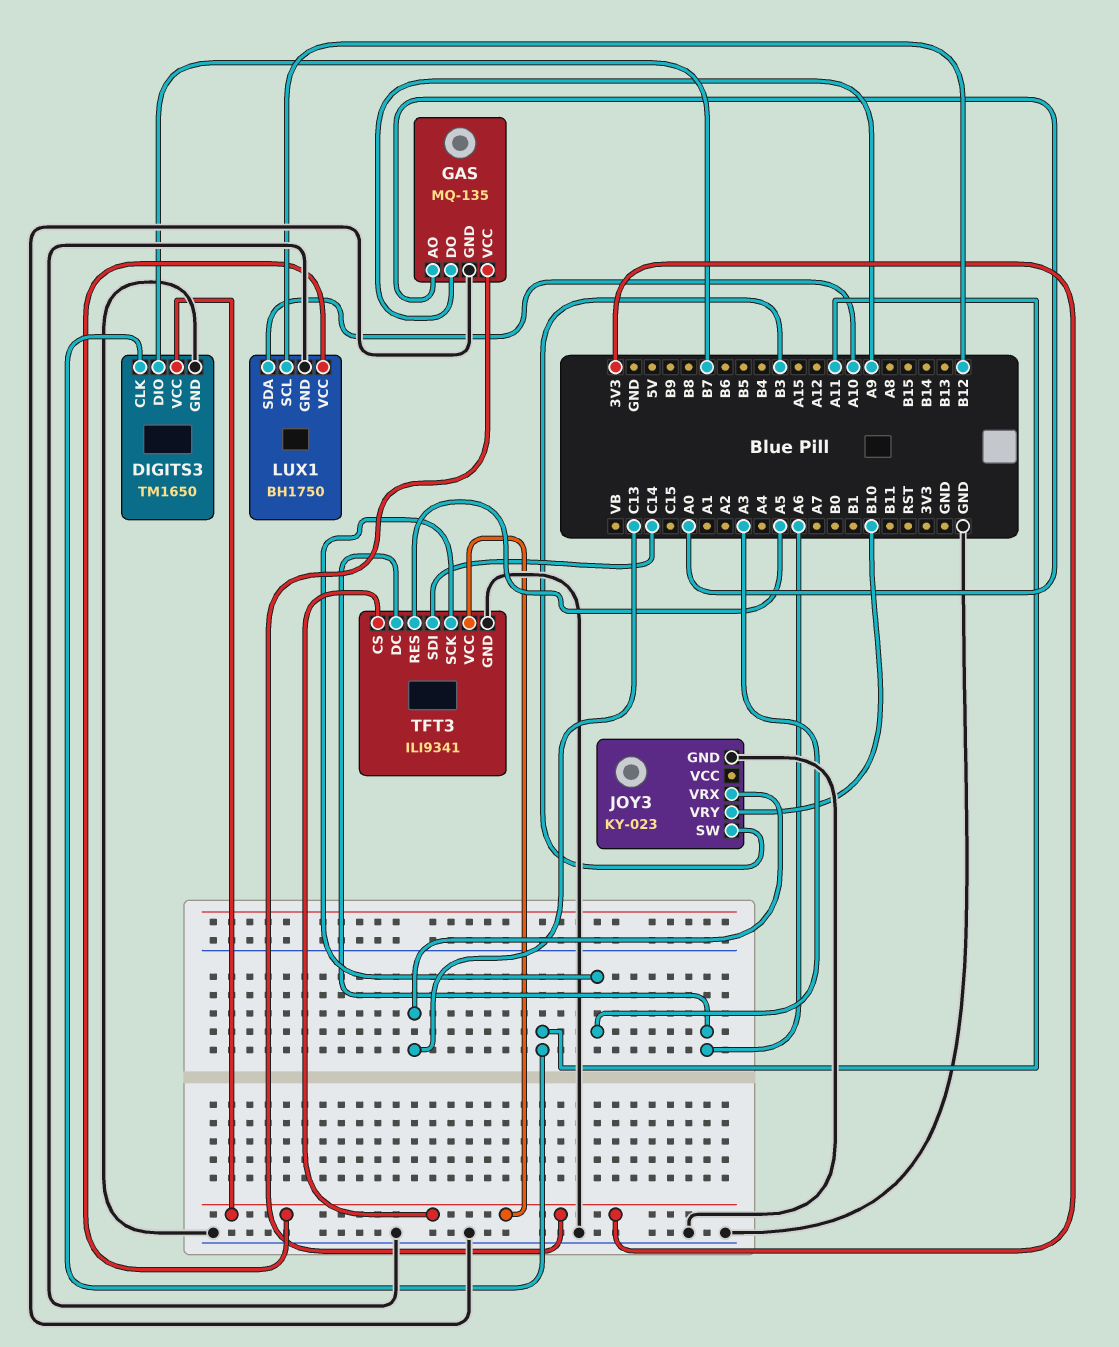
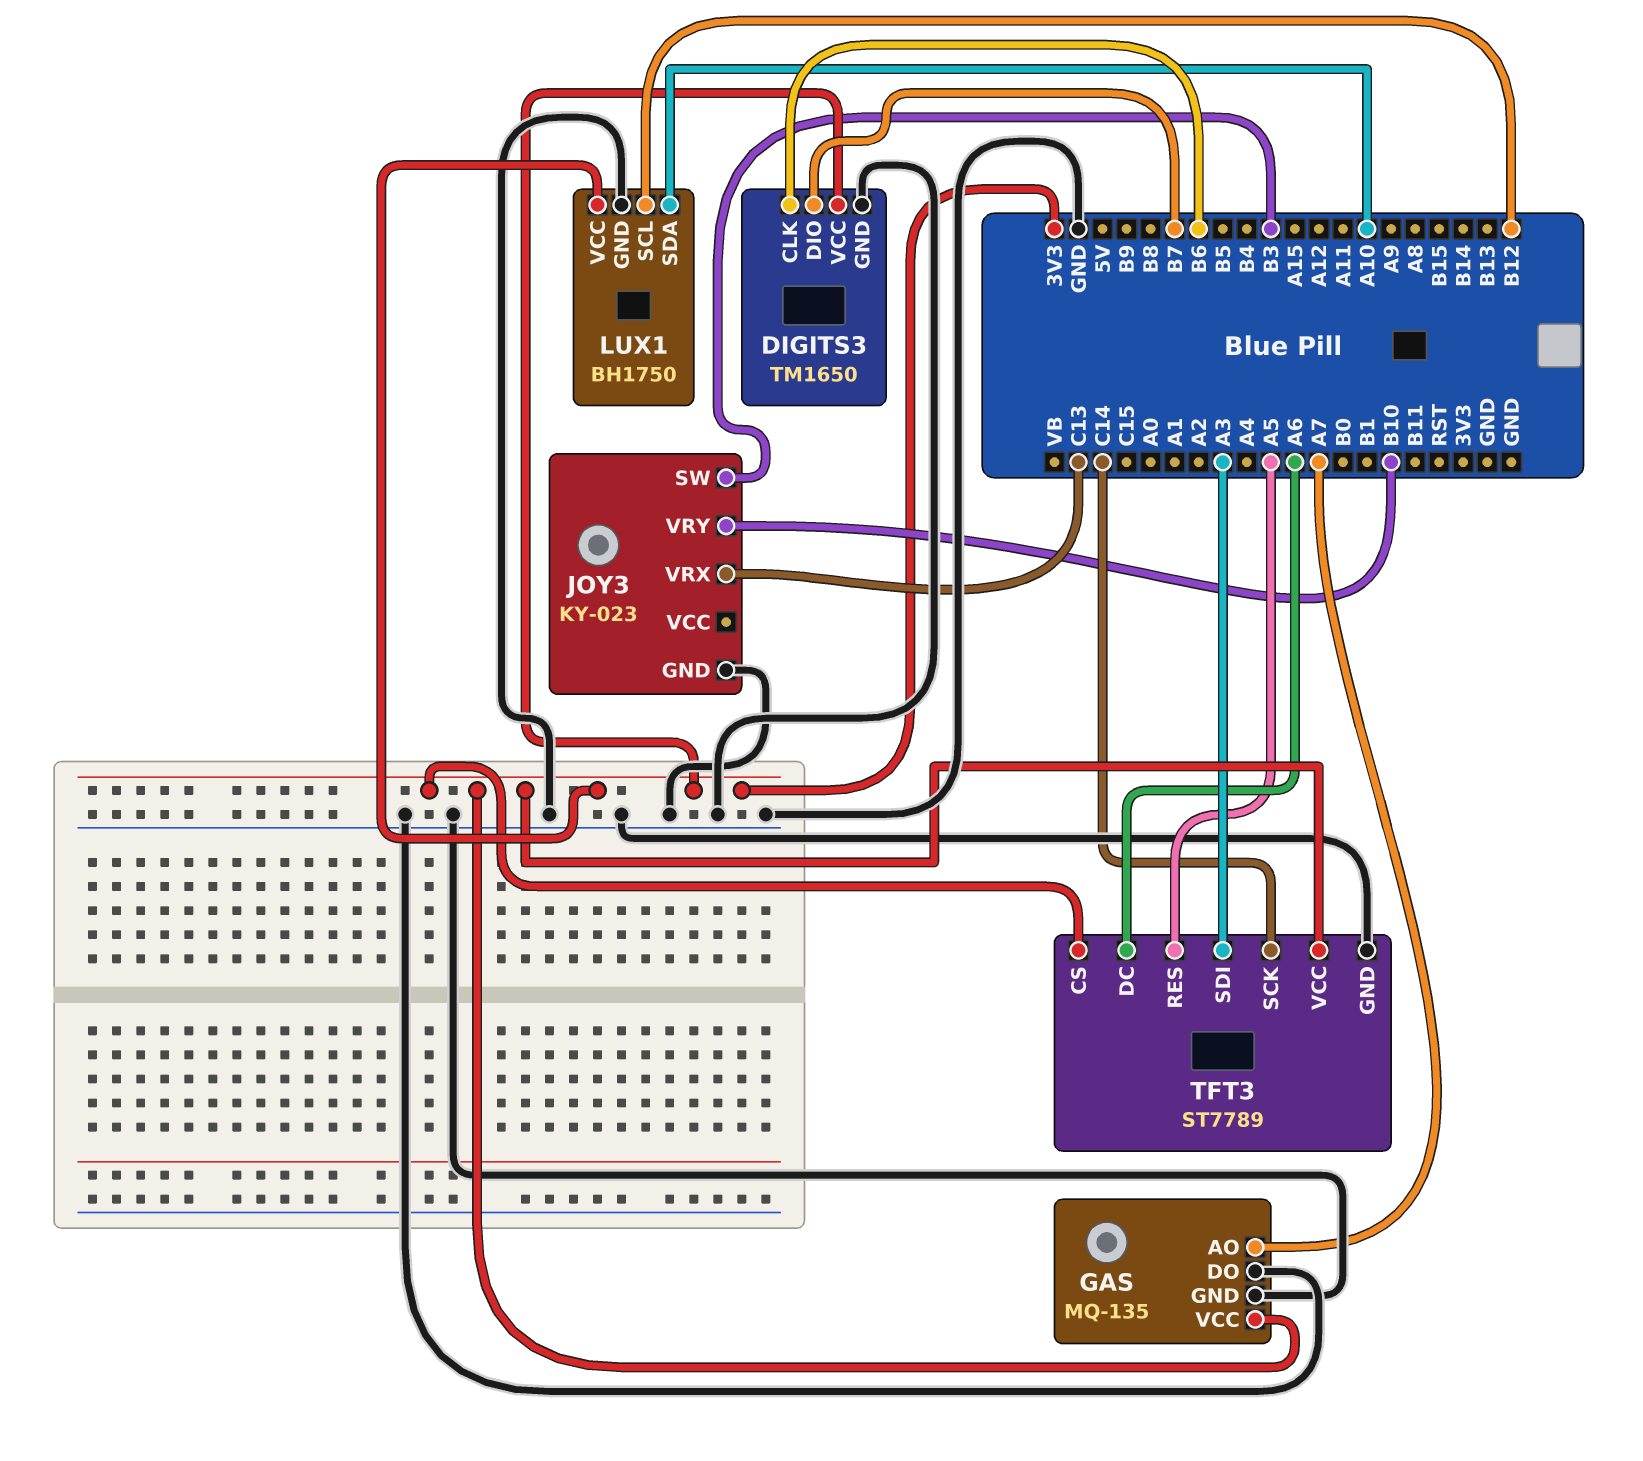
DIGITS3 pin CLK: A11 -> B6
GAS pin AO: A0 -> A7
GAS pin DO: A9 -> GND
TFT3: ILI9341 -> ST7789
TFT3 pin SCK: A3 -> C14
TFT3 pin SDI: C14 -> A3

